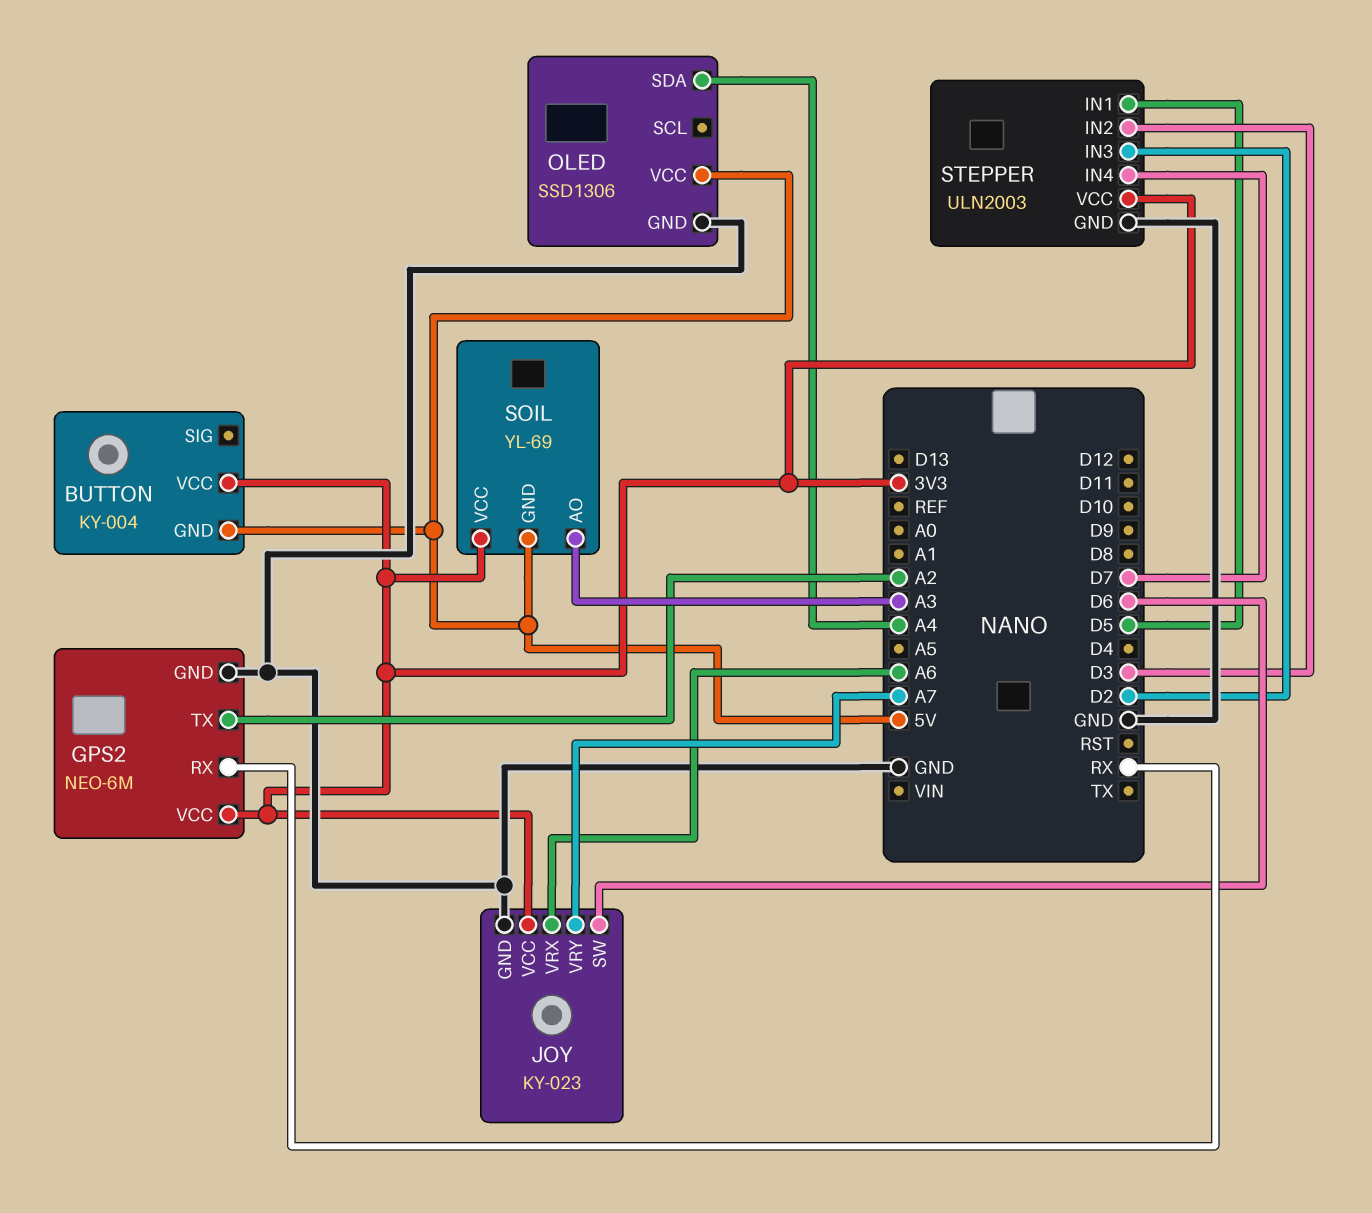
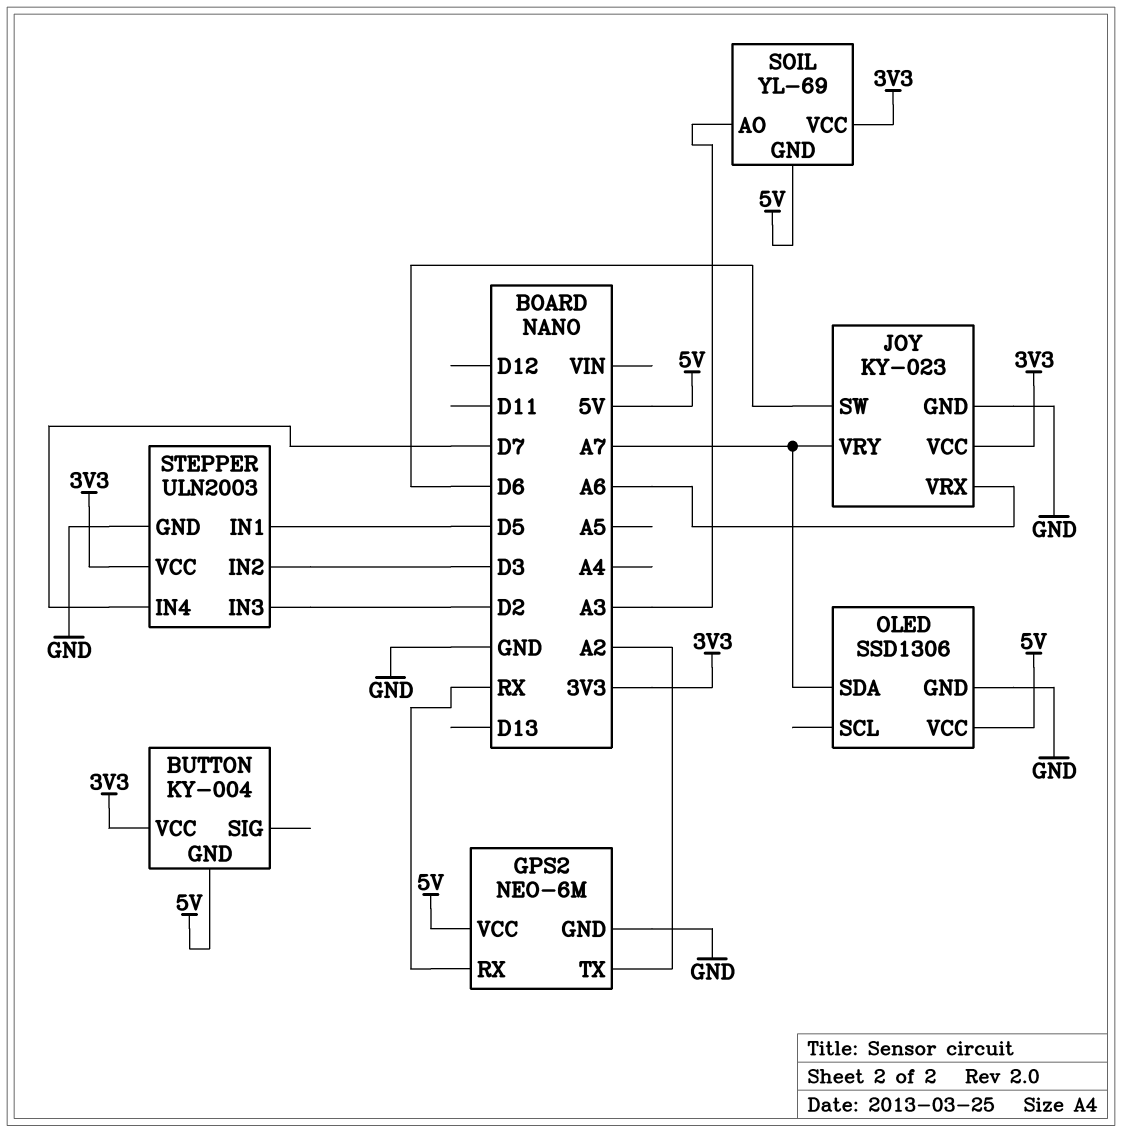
GPS2 pin VCC: 3V3 -> 5V
OLED pin SDA: A4 -> A7

